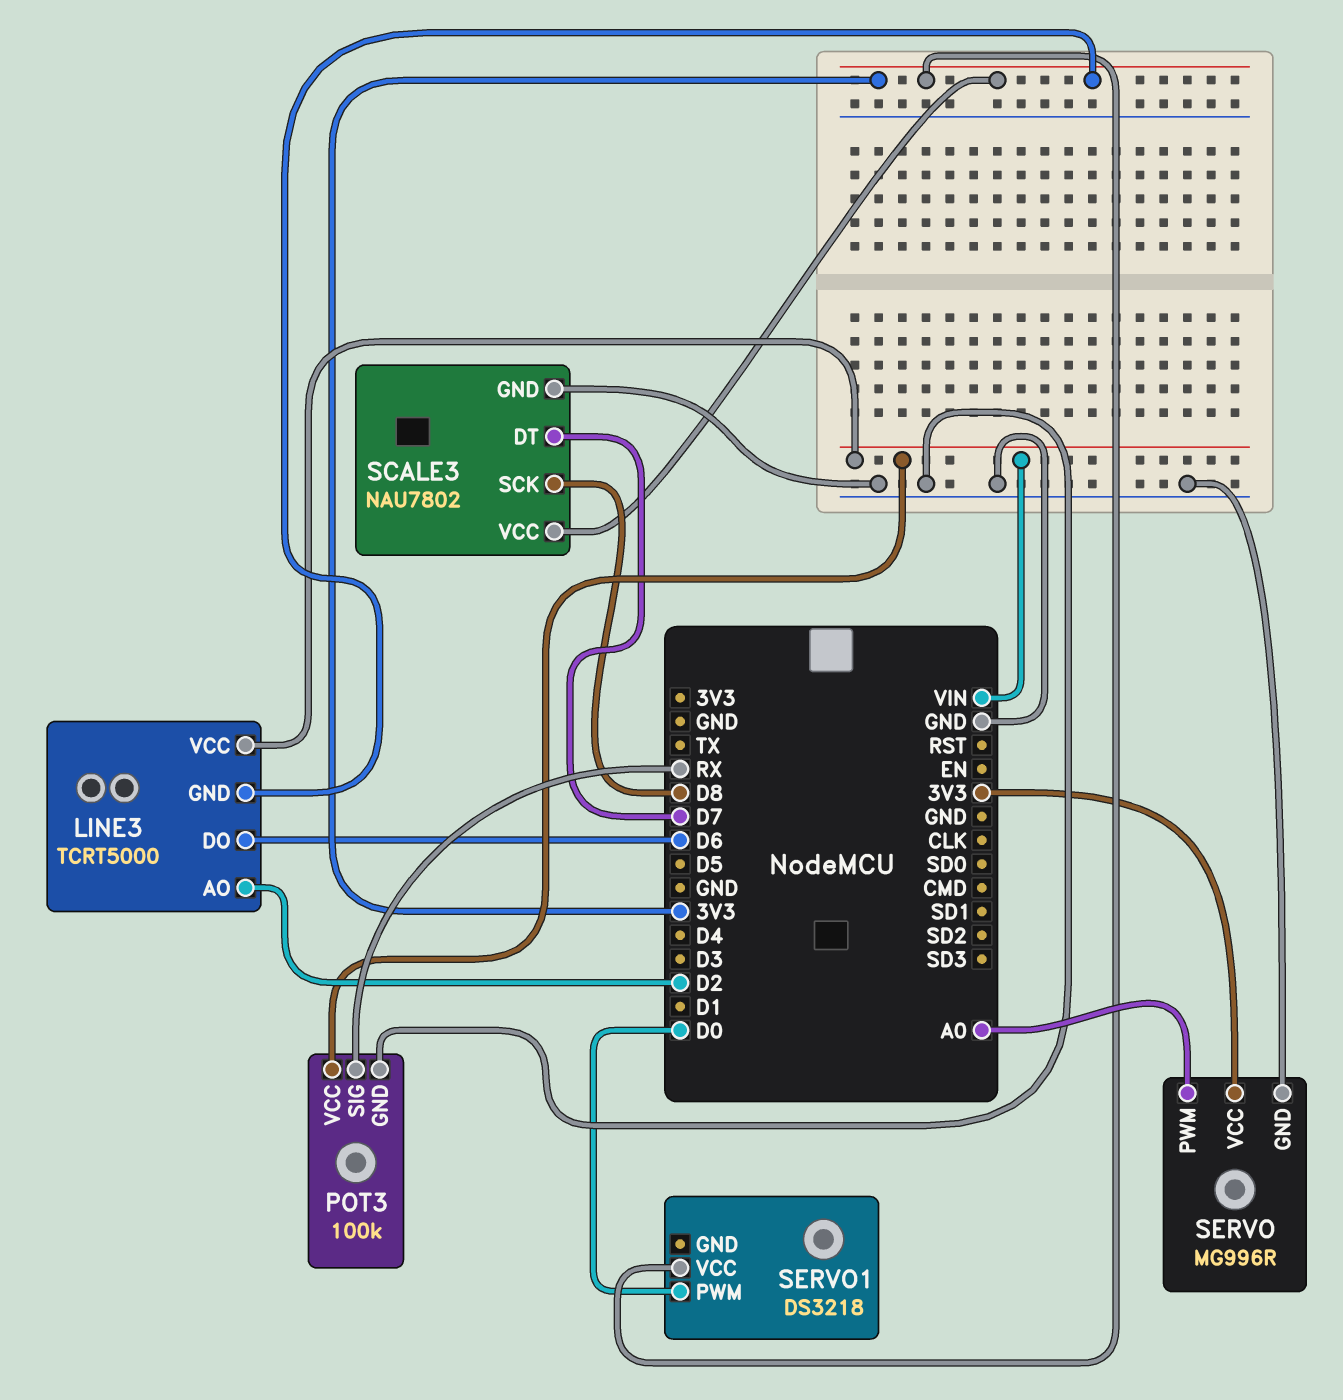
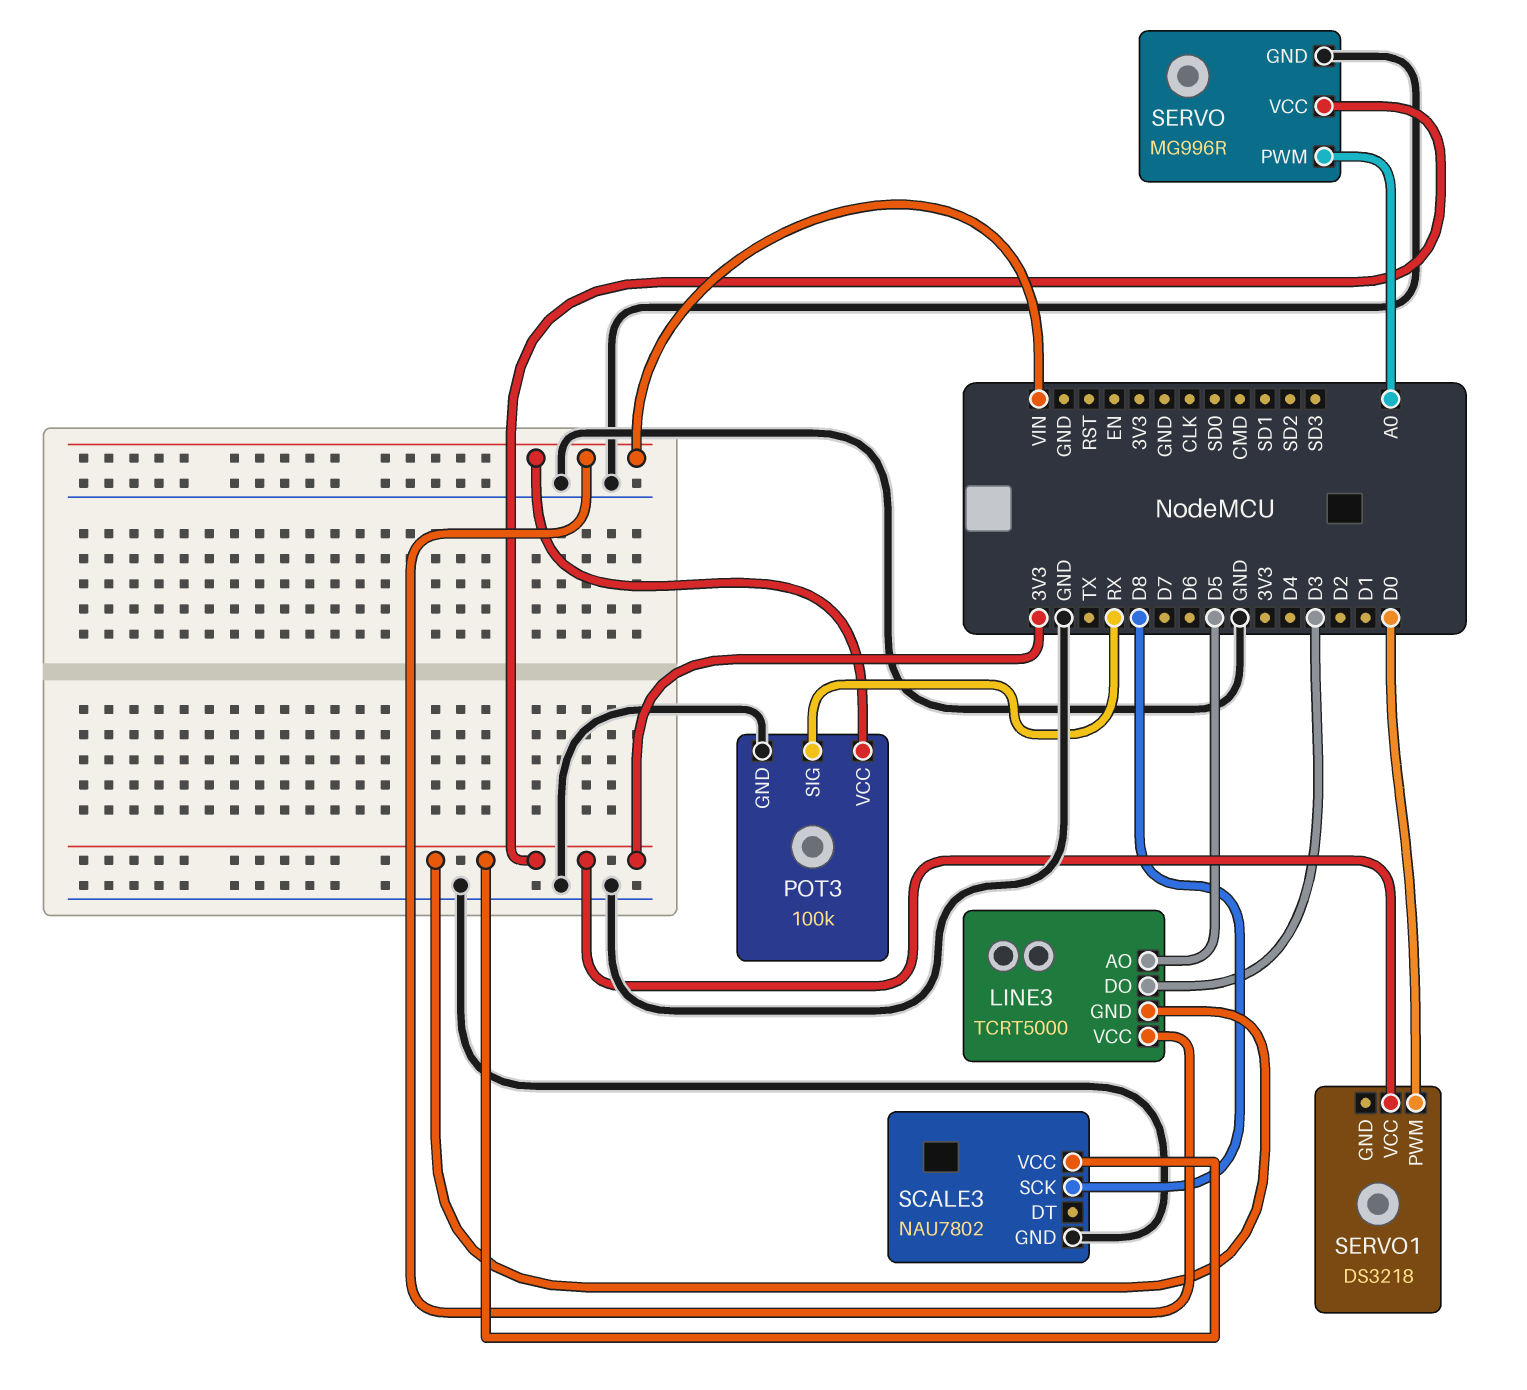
LINE3 pin AO: D2 -> D5
LINE3 pin DO: D6 -> D3
SCALE3 pin DT: D7 -> none

